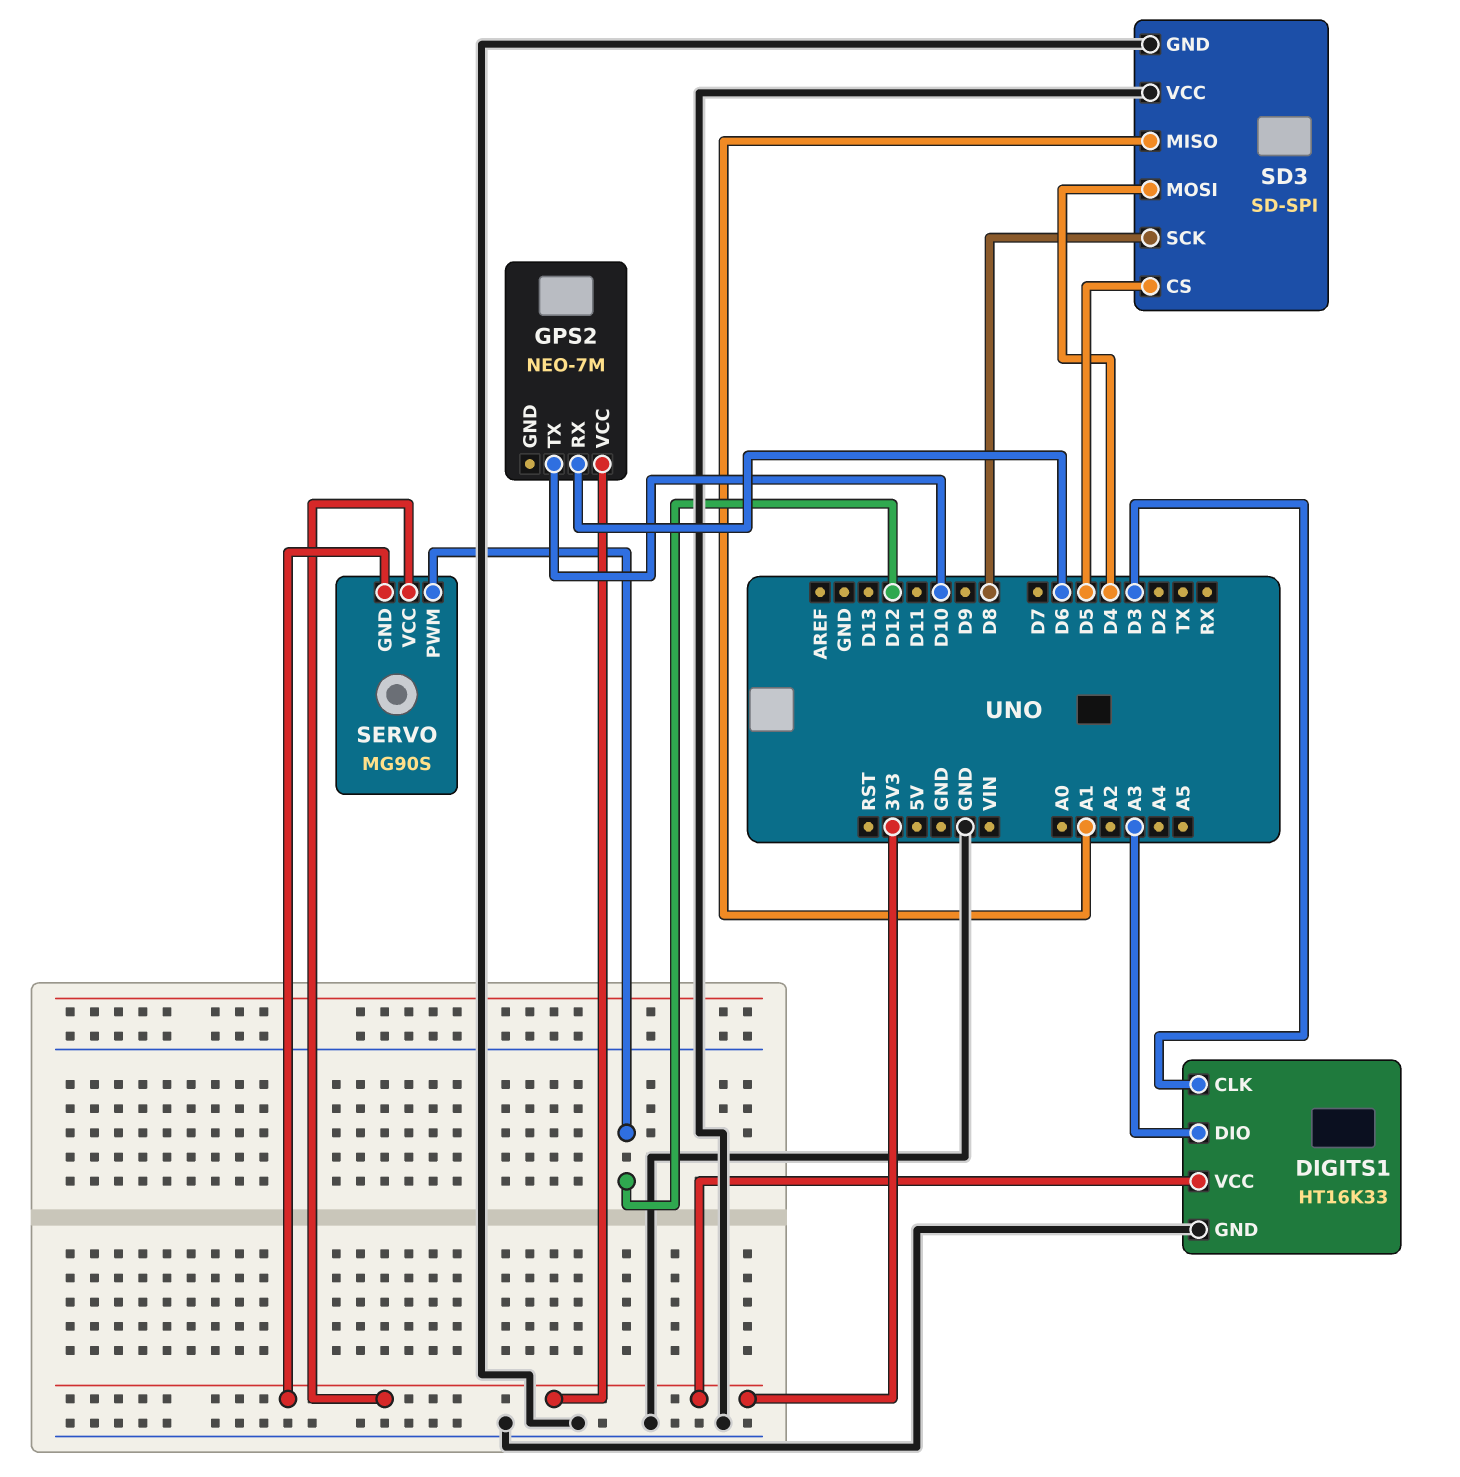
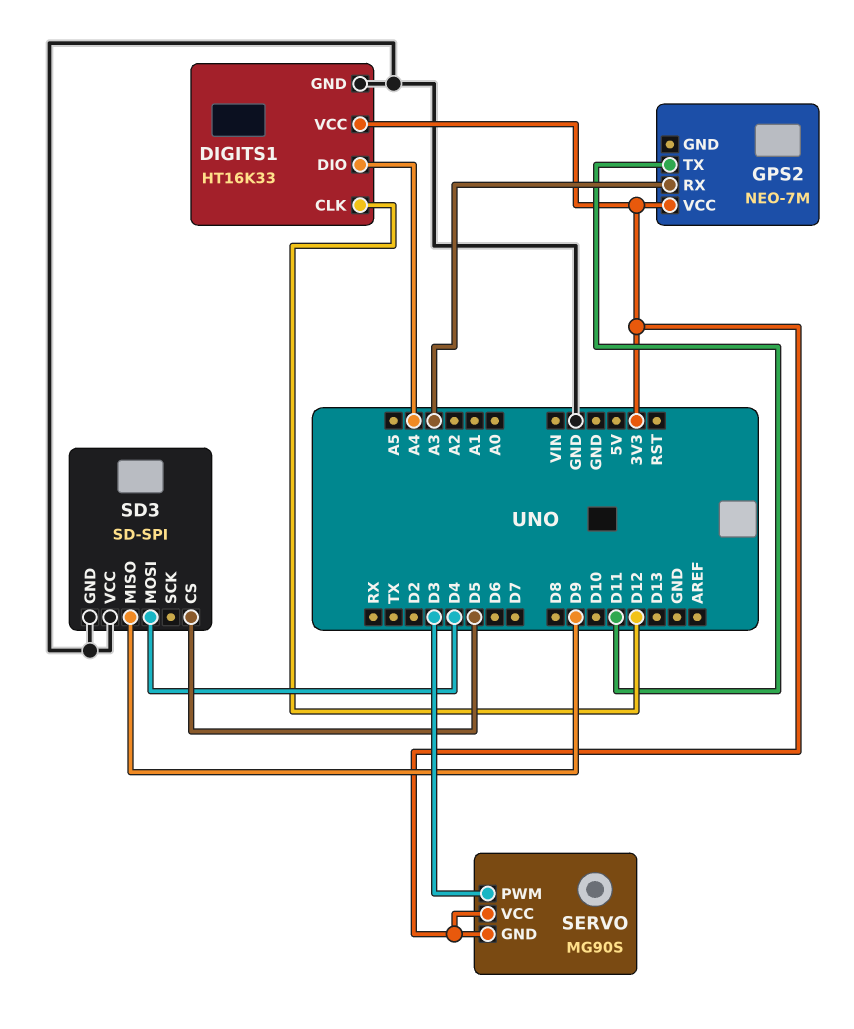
DIGITS1 pin CLK: D3 -> D12
DIGITS1 pin DIO: A3 -> A4
GPS2 pin RX: D6 -> A3
GPS2 pin TX: D10 -> D11
SD3 pin MISO: A1 -> D9
SD3 pin SCK: D8 -> none
SERVO pin PWM: D12 -> D3

